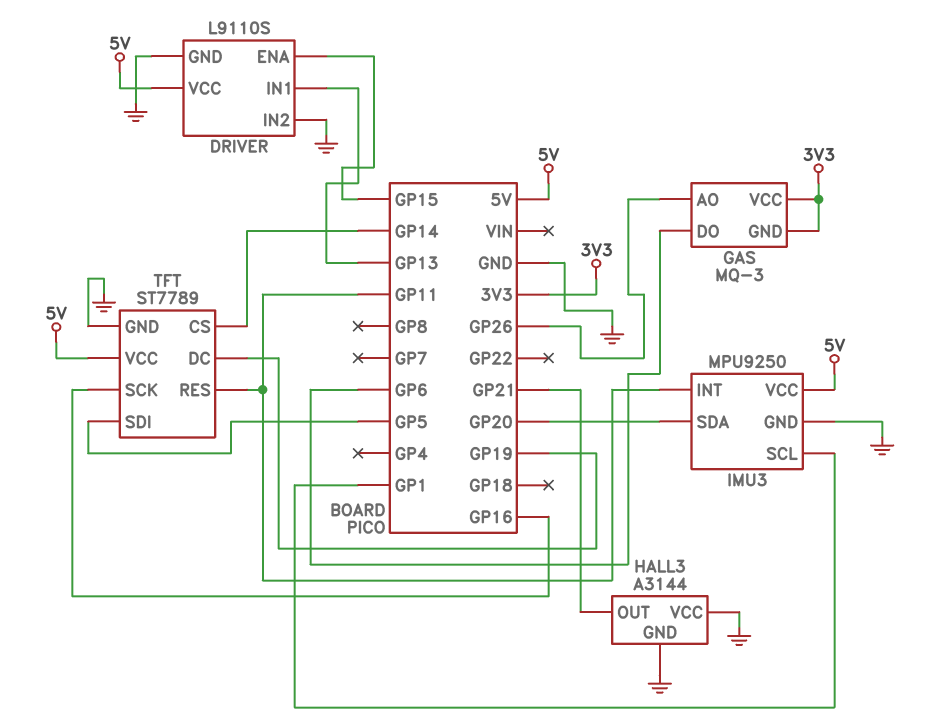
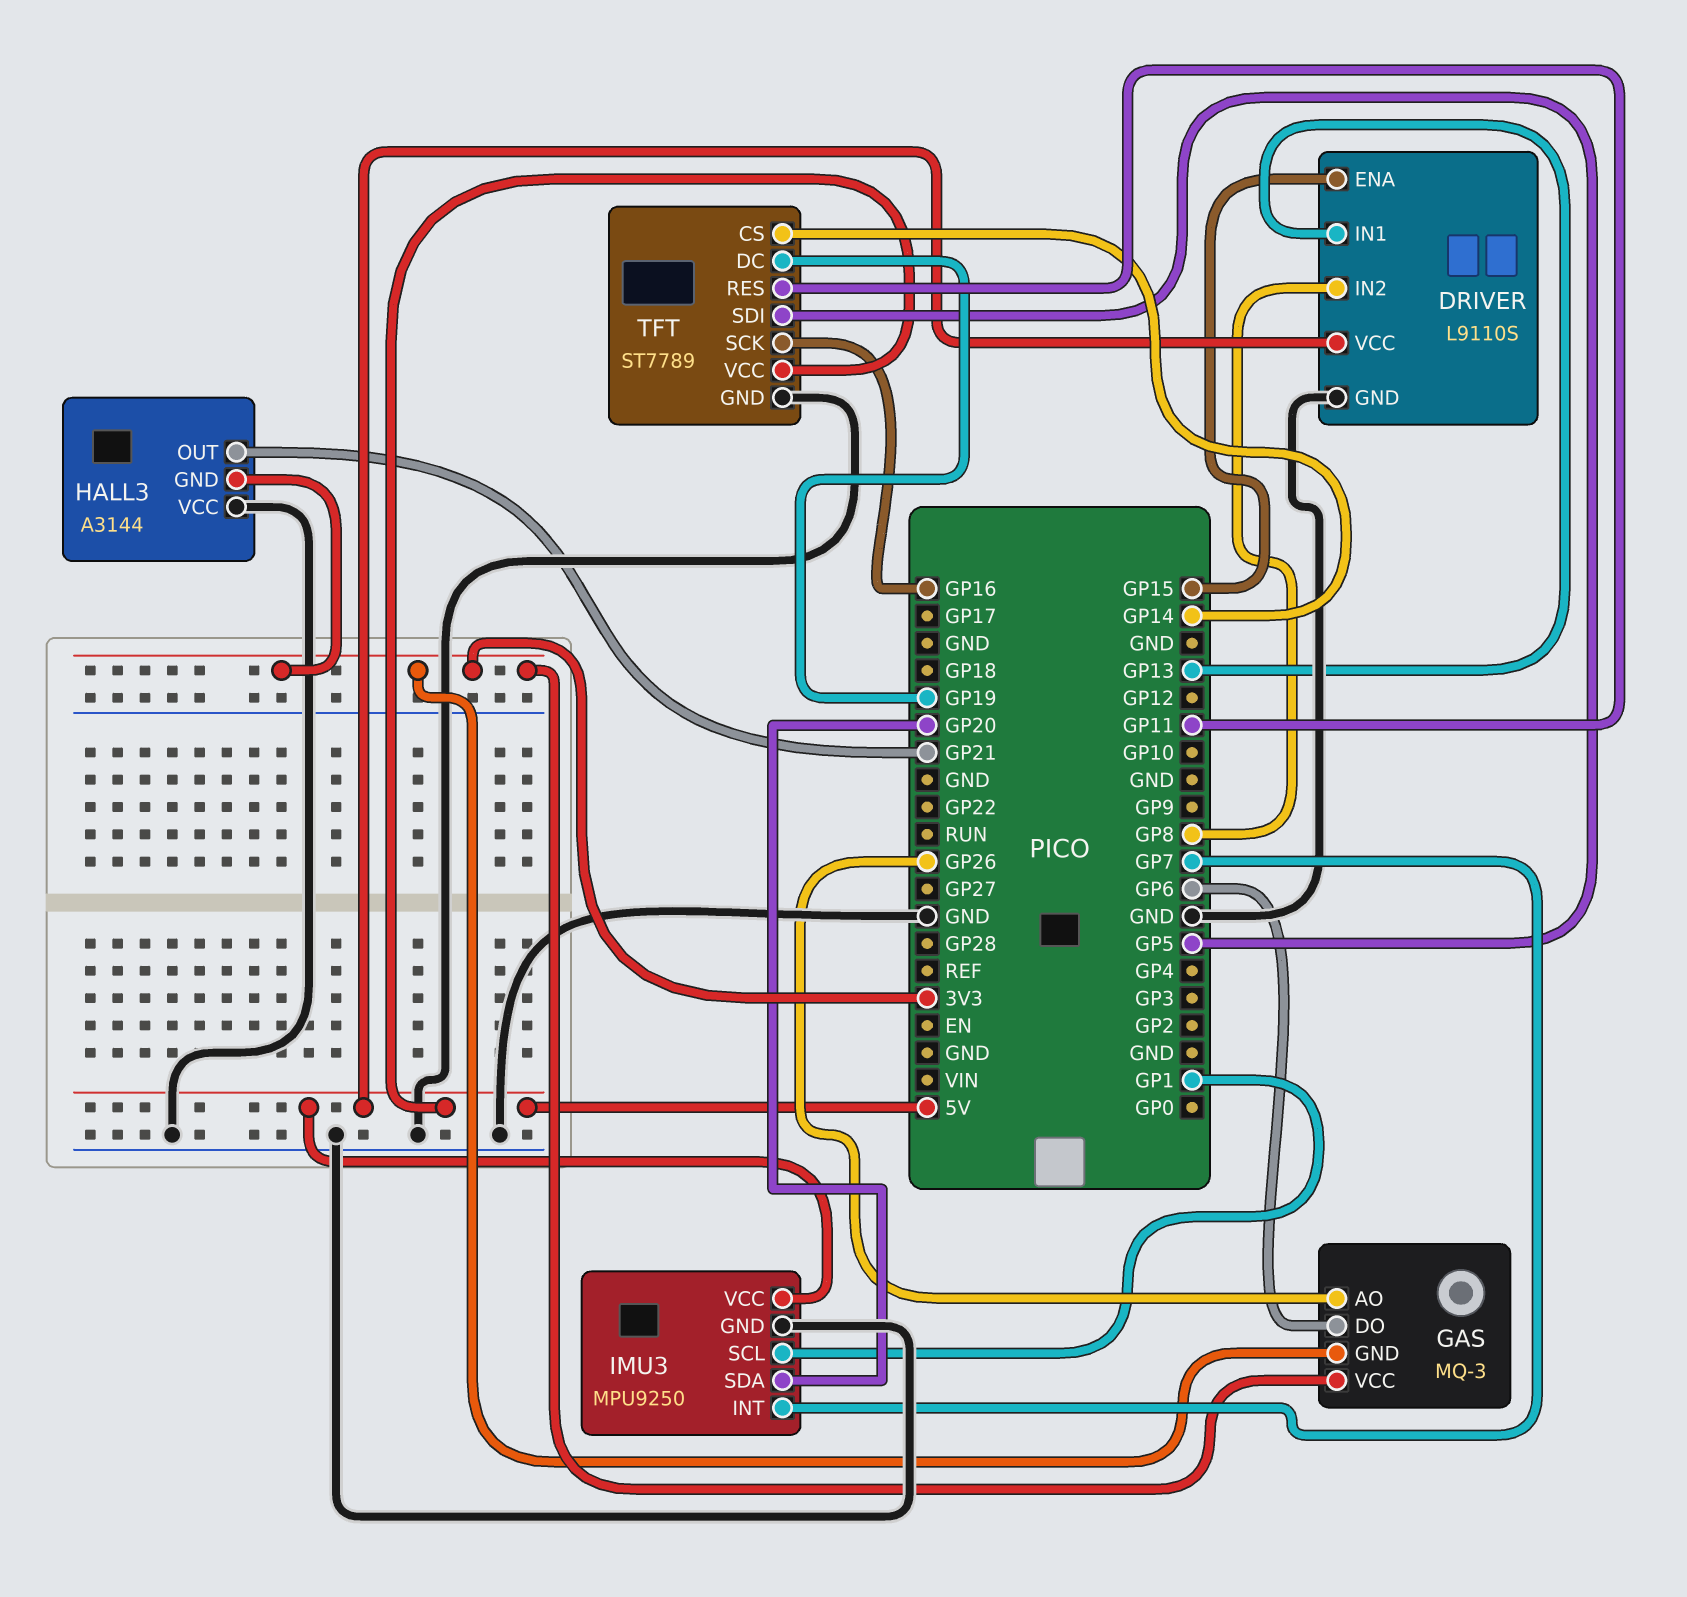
DRIVER pin IN2: GND -> GP8
HALL3 pin GND: GND -> 3V3
IMU3 pin INT: GP11 -> GP7

